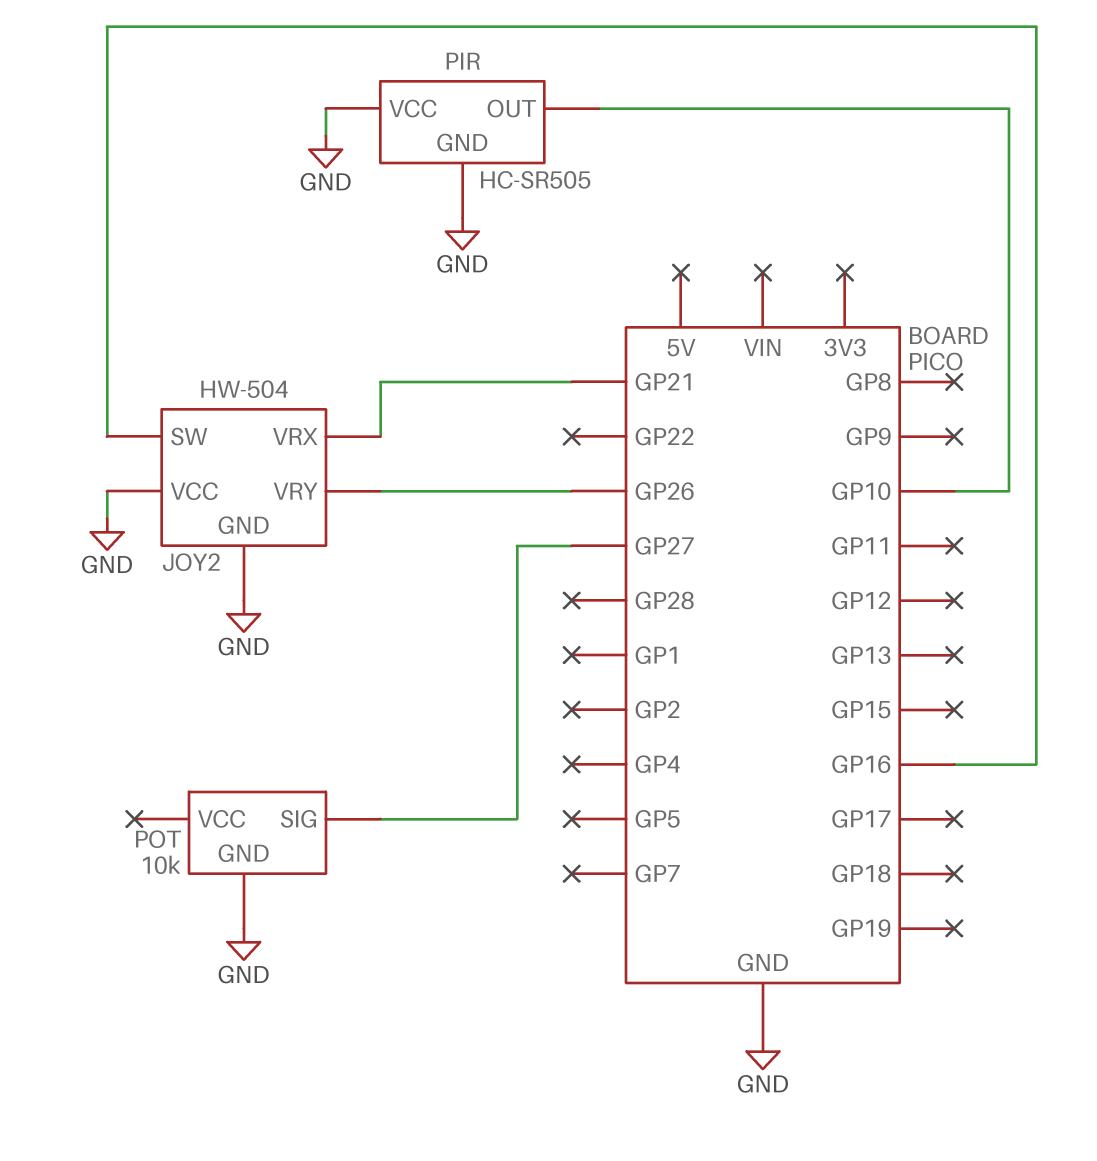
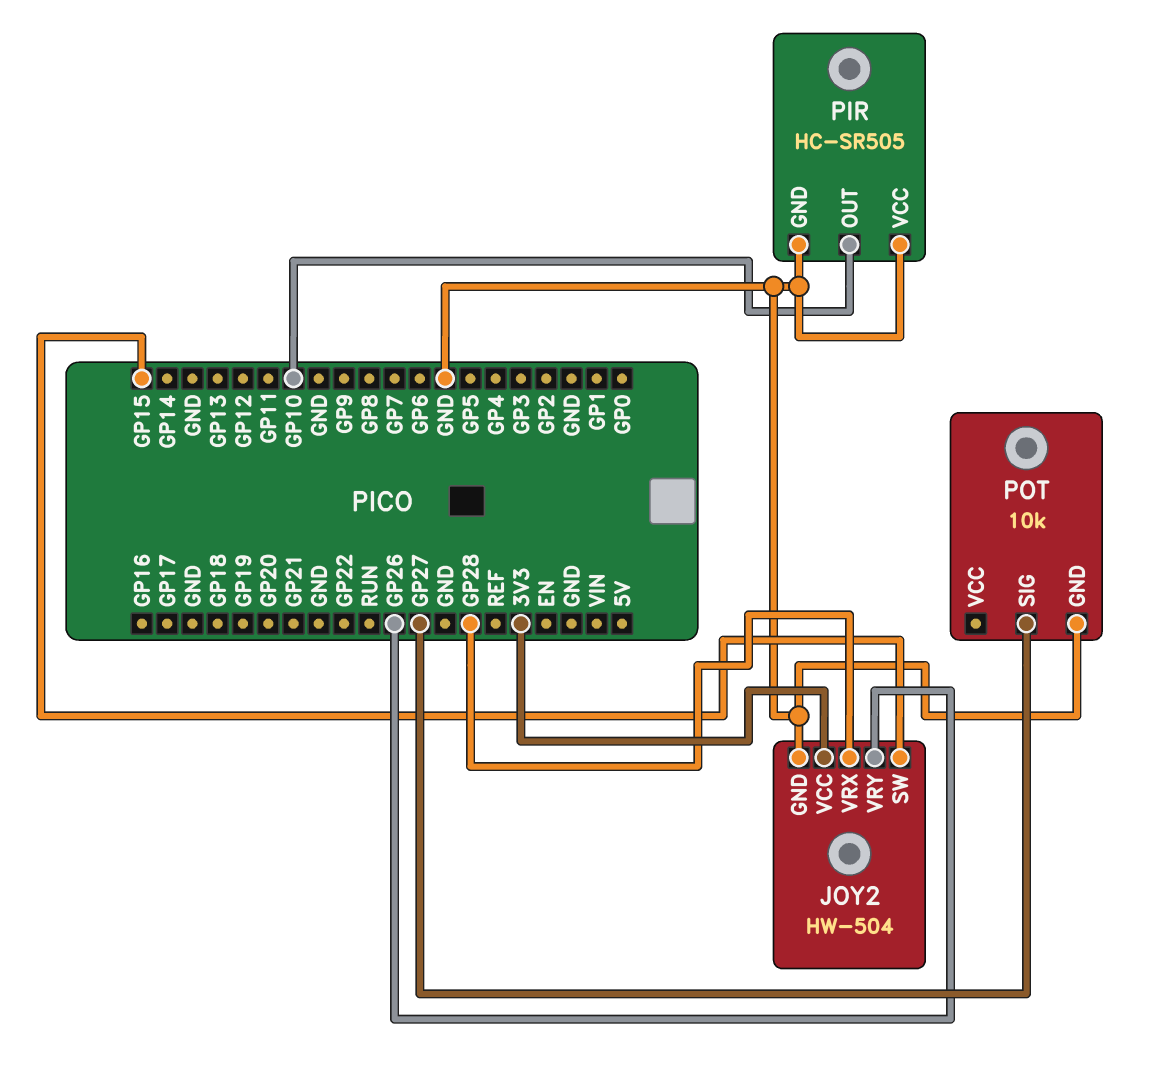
JOY2 pin SW: GP16 -> GP15
JOY2 pin VCC: GND -> 3V3
JOY2 pin VRX: GP21 -> GP28

